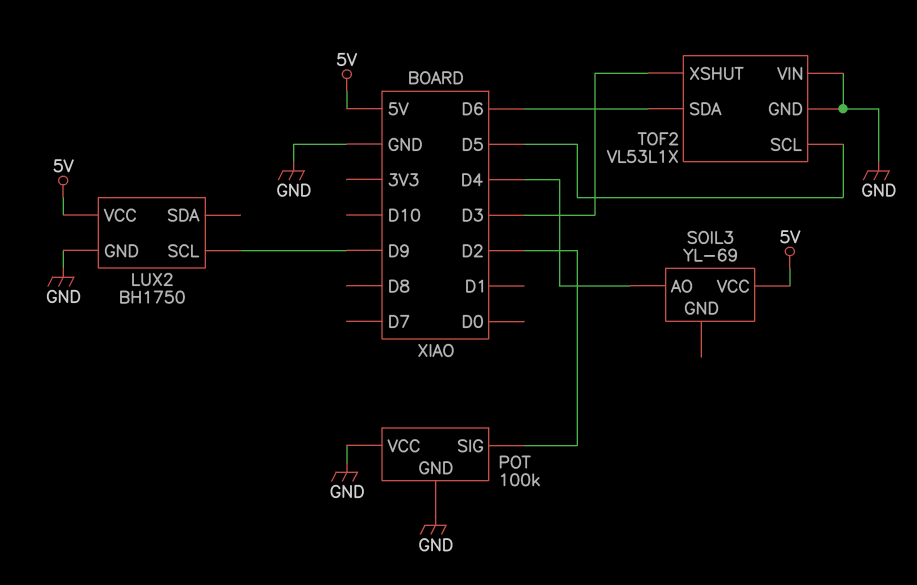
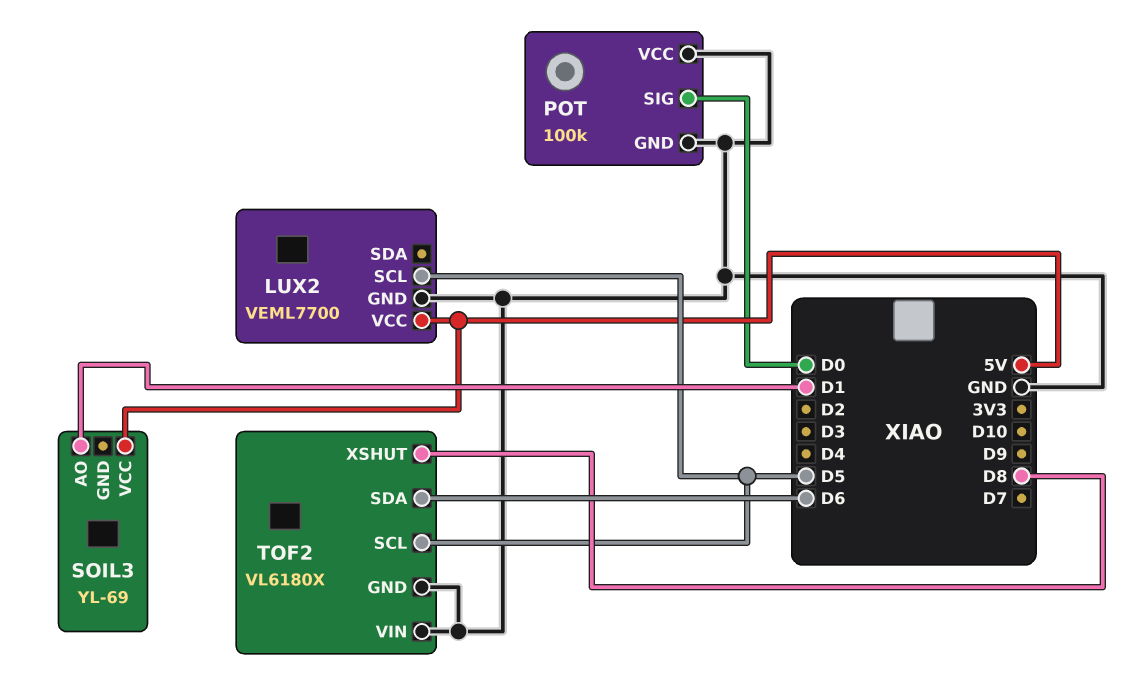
LUX2: BH1750 -> VEML7700
LUX2 pin SCL: D9 -> D5
POT pin SIG: D2 -> D0
SOIL3 pin AO: D4 -> D1
TOF2: VL53L1X -> VL6180X
TOF2 pin XSHUT: D3 -> D8

